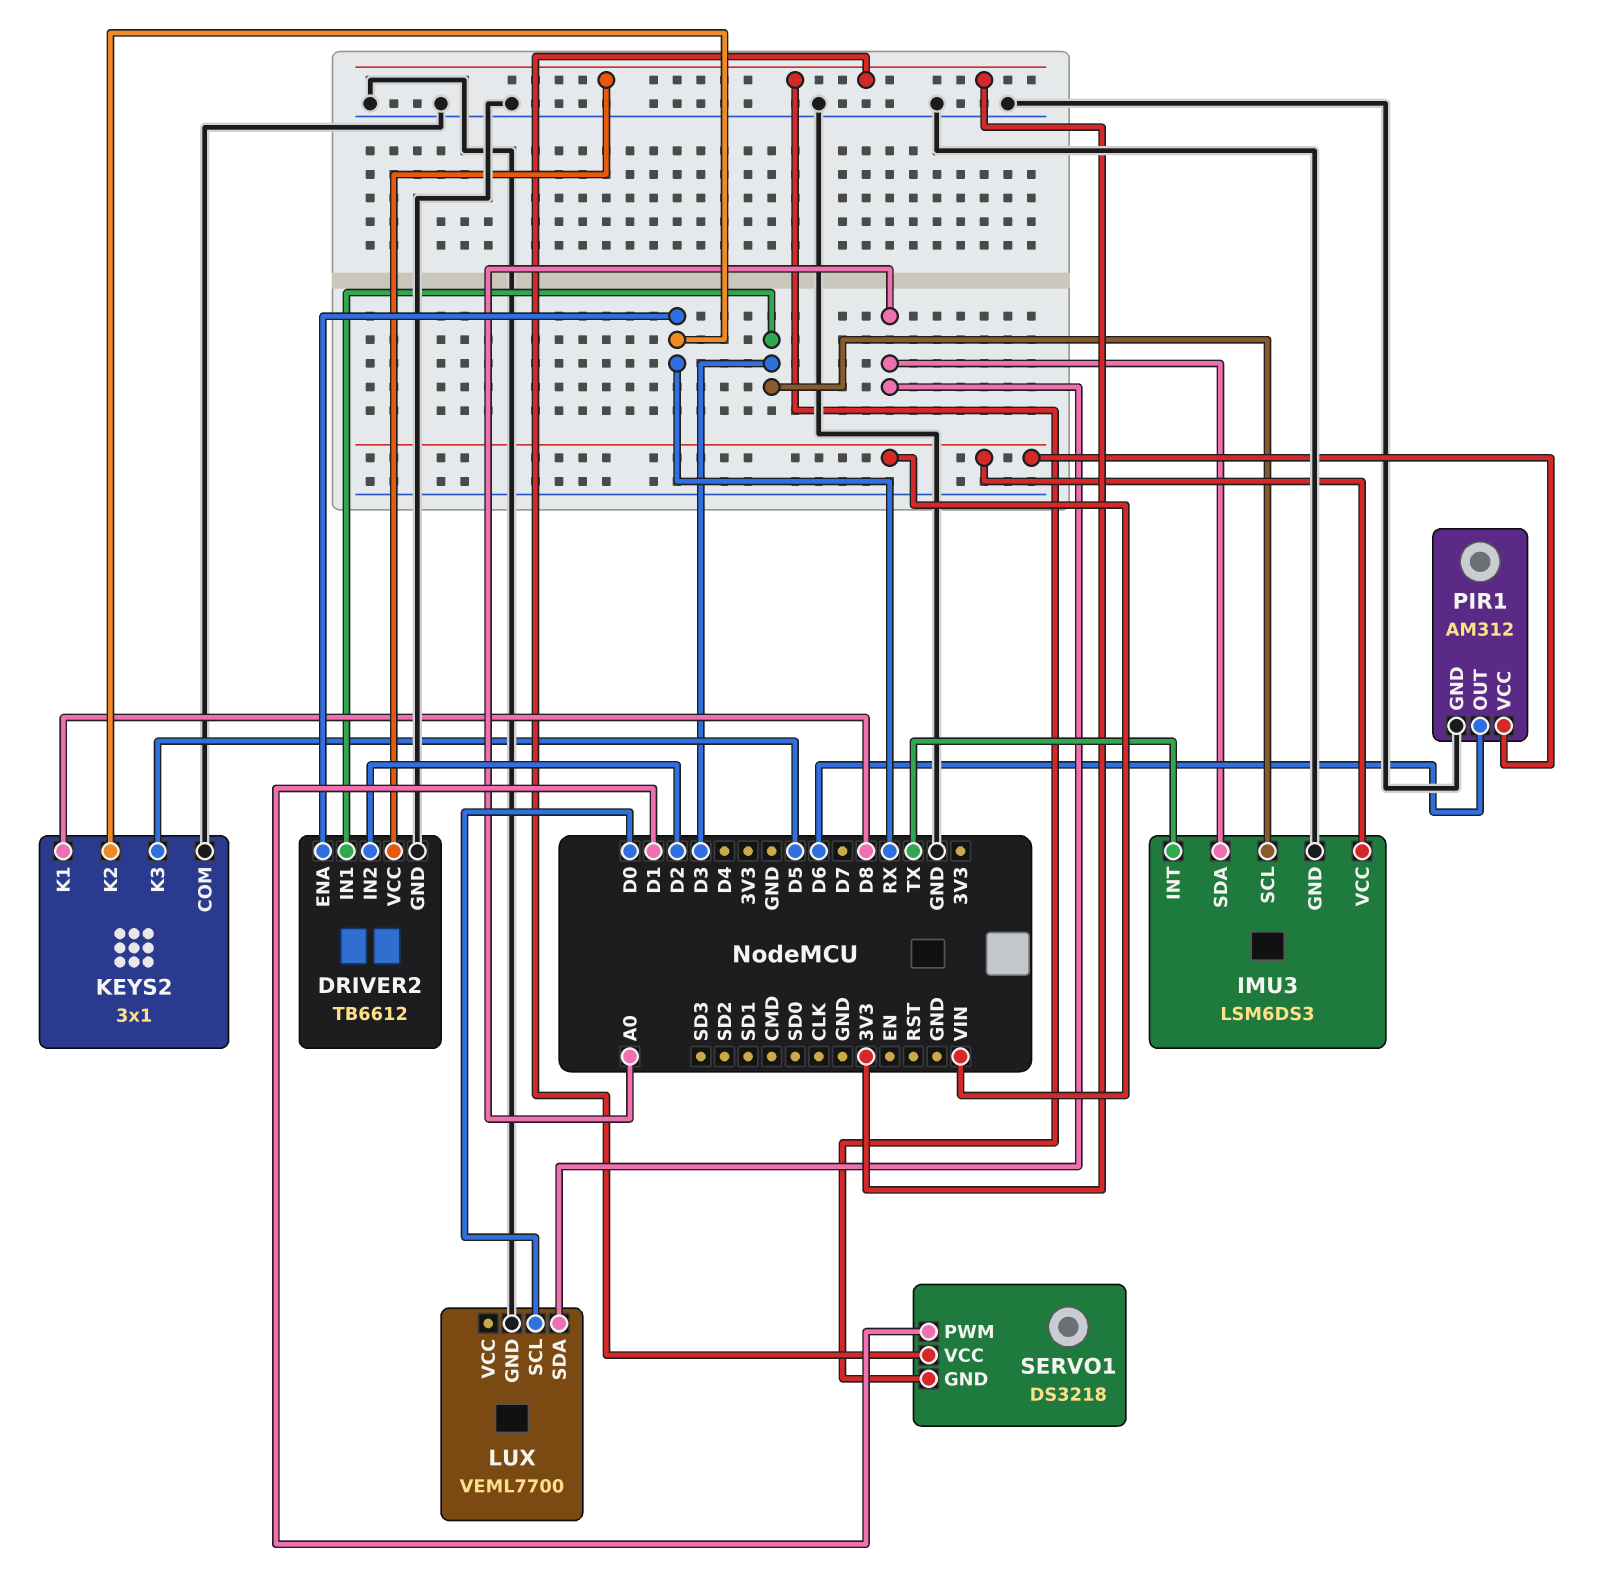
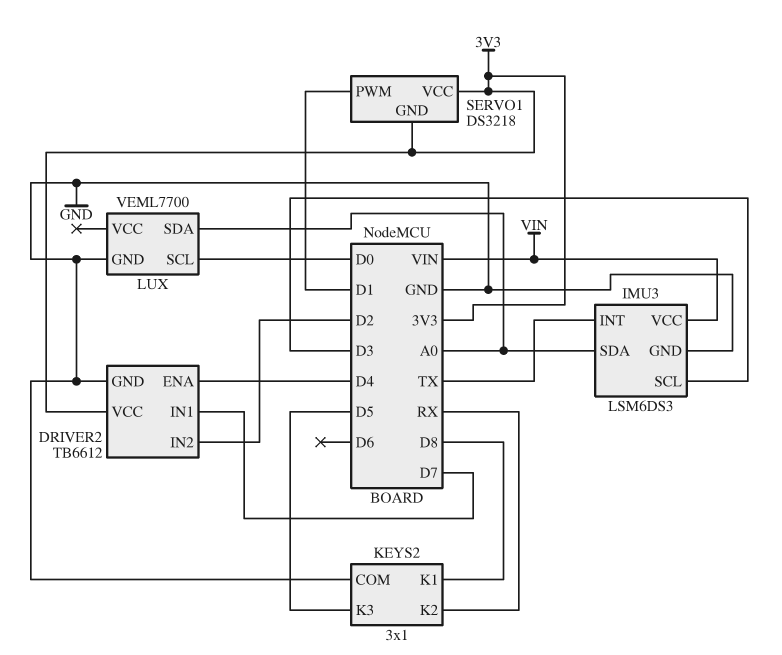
DRIVER2 pin ENA: RX -> D4
DRIVER2 pin IN1: D3 -> D7
PIR1: AM312 -> none
PIR1 pin GND: GND -> none
PIR1 pin OUT: D6 -> none
PIR1 pin VCC: VIN -> none

